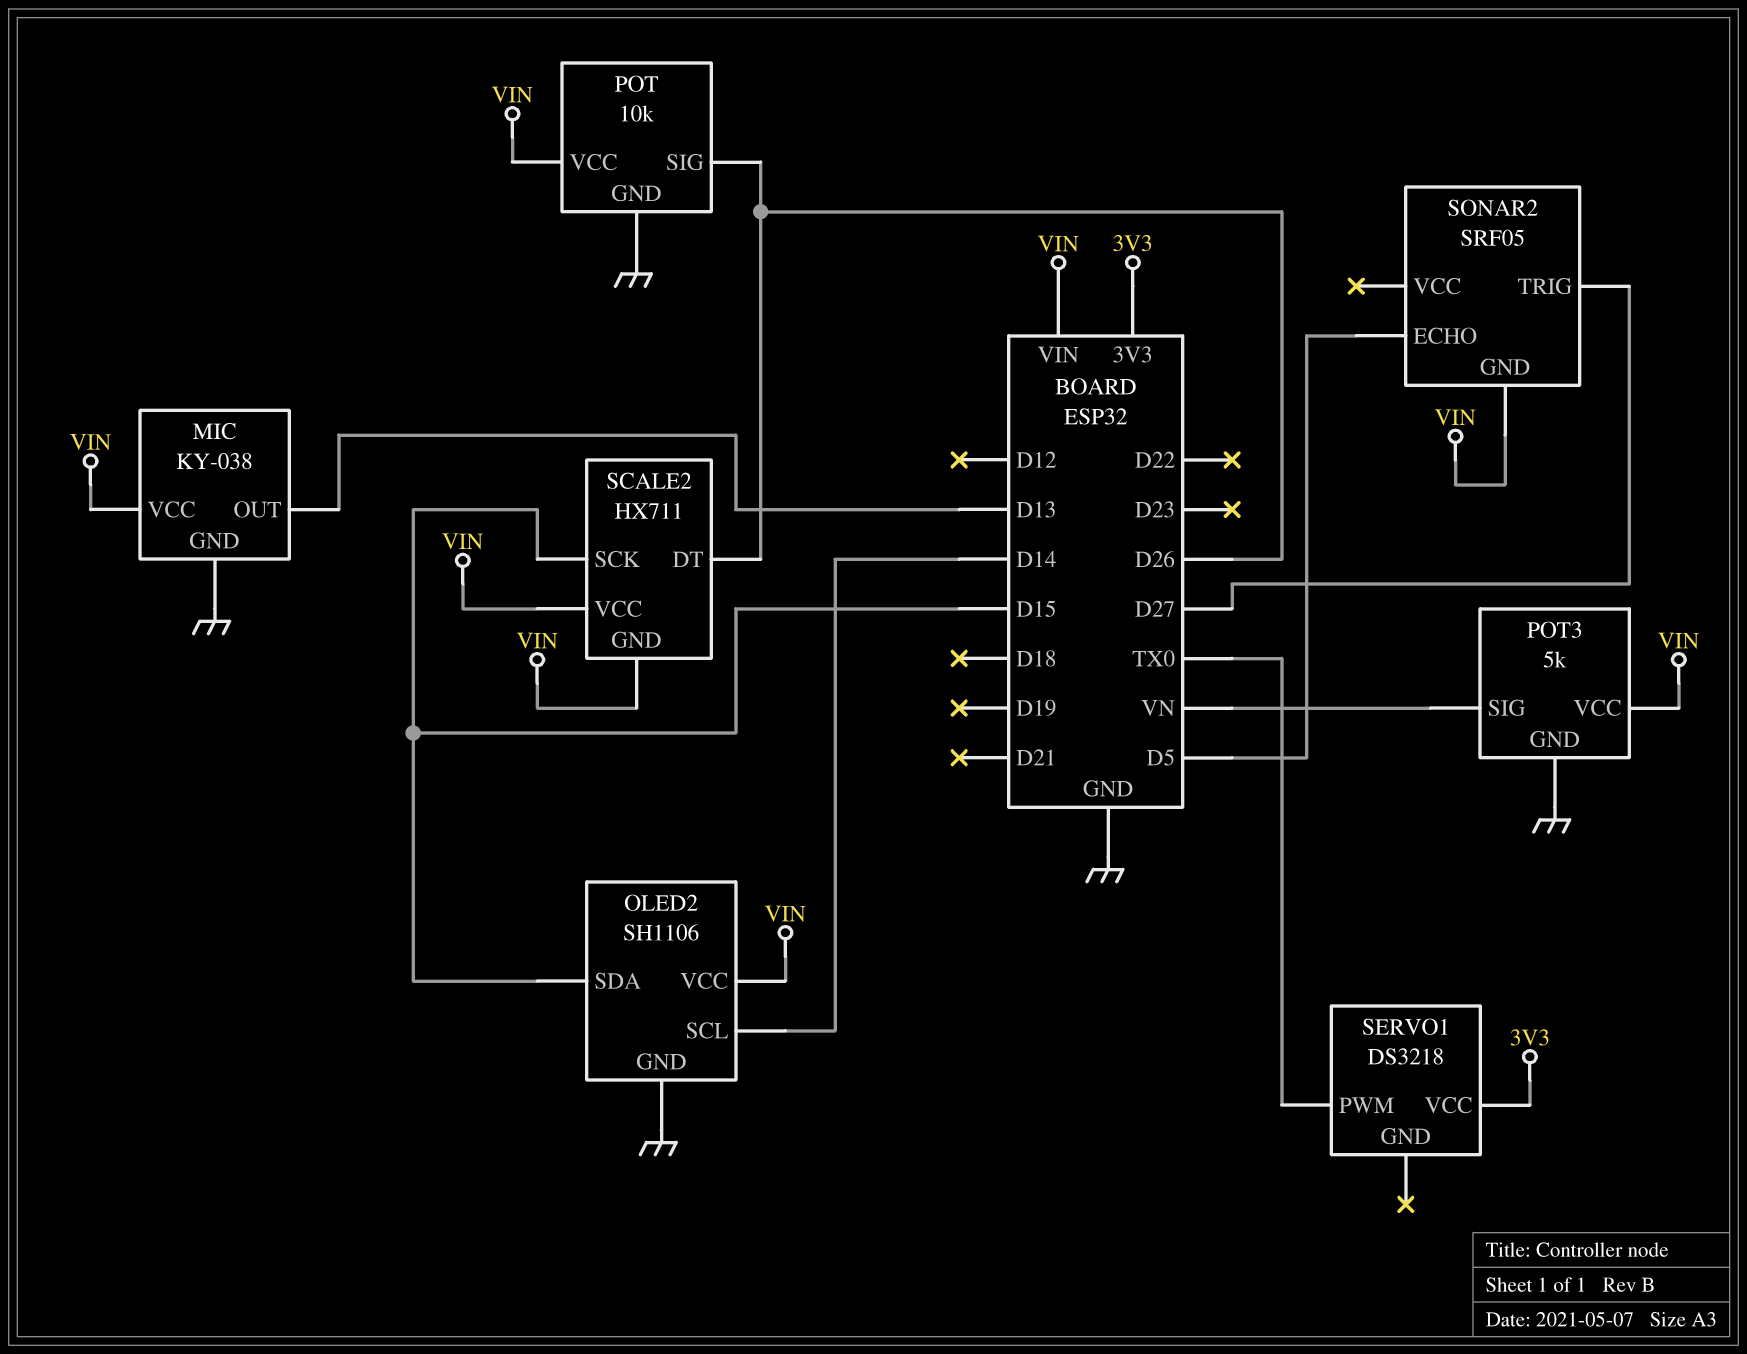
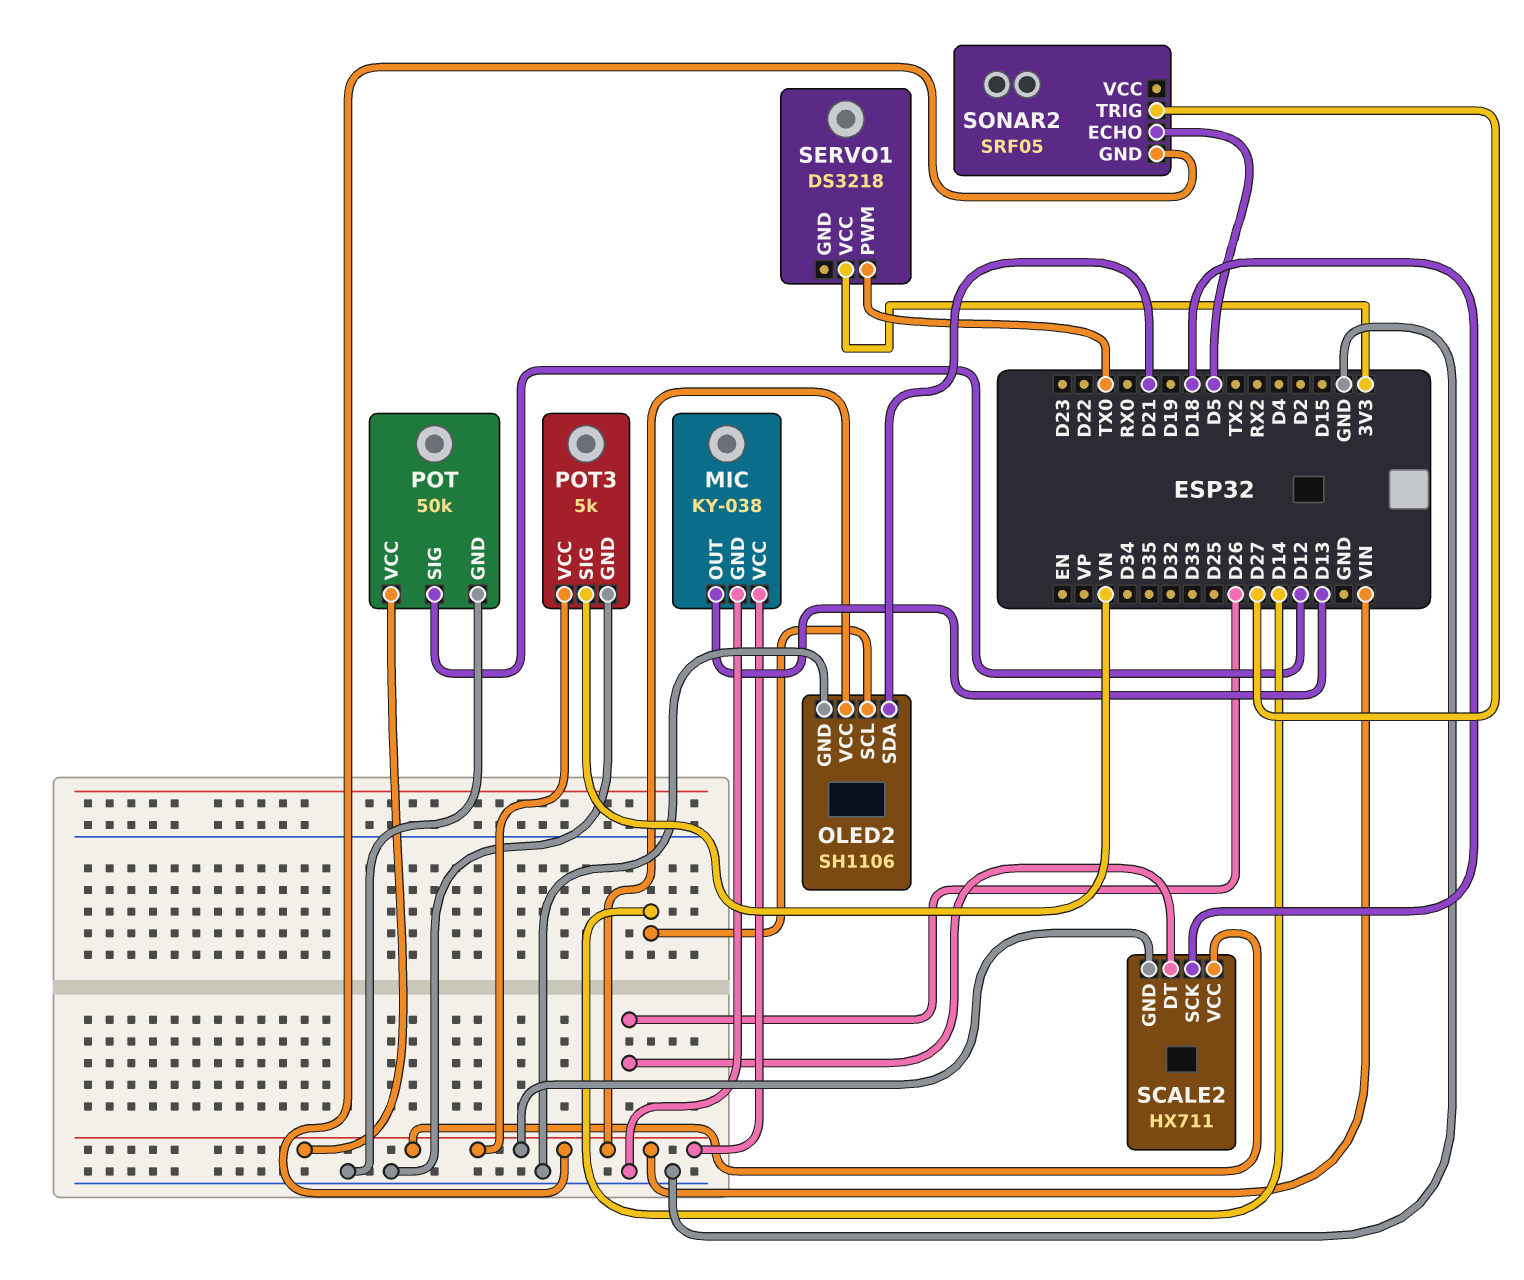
OLED2 pin SDA: D15 -> D21
POT: 10k -> 50k
POT pin SIG: D26 -> D12
SCALE2 pin SCK: D15 -> D18

